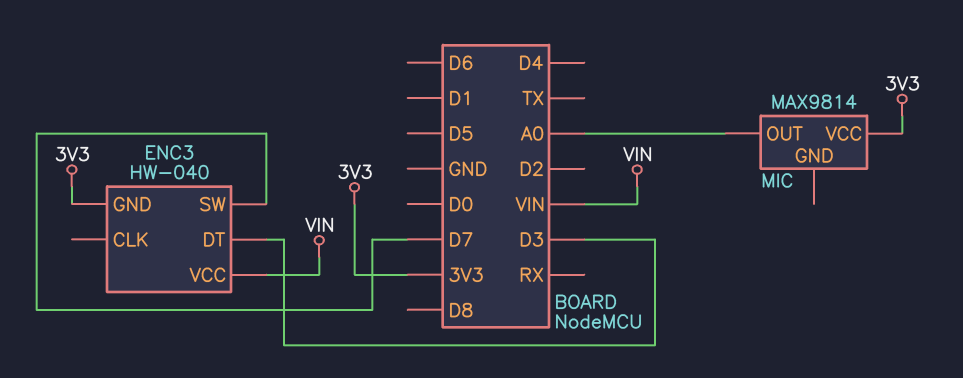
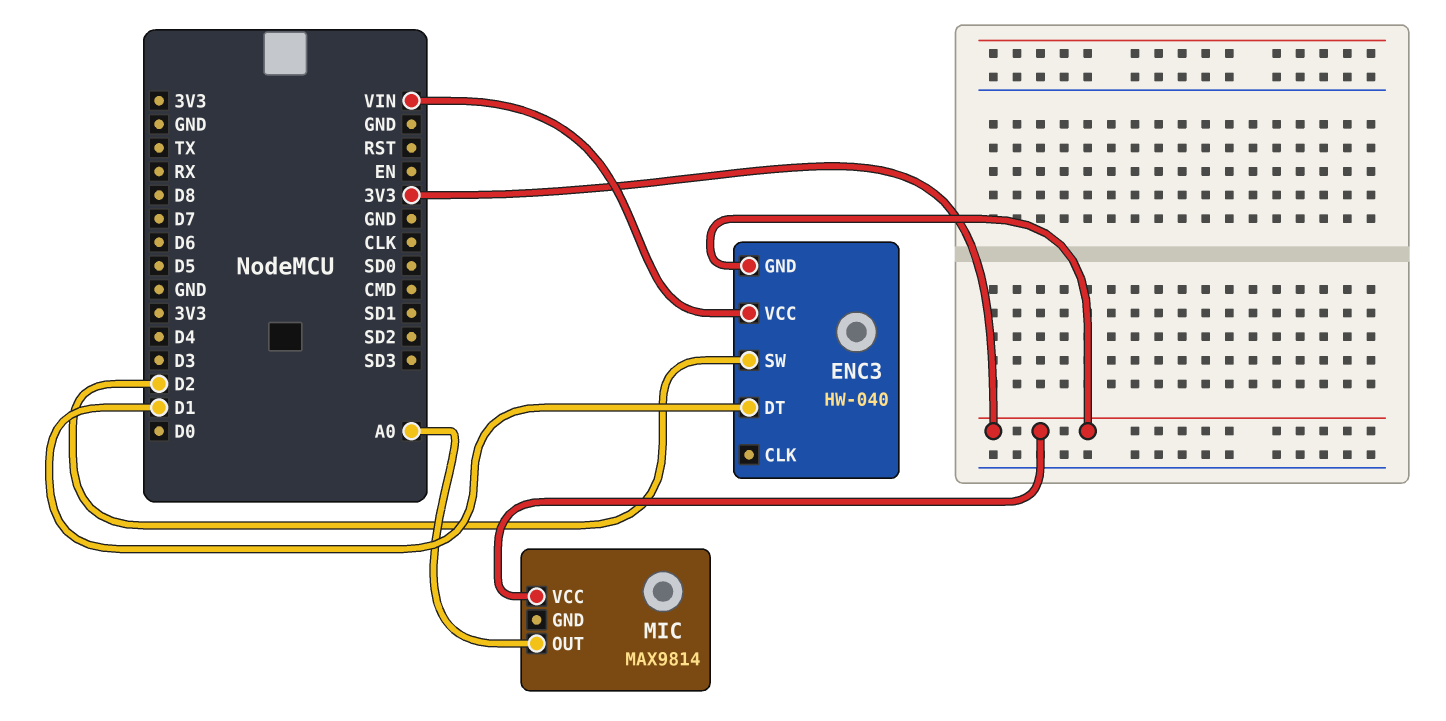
ENC3 pin DT: D3 -> D1
ENC3 pin SW: D7 -> D2

